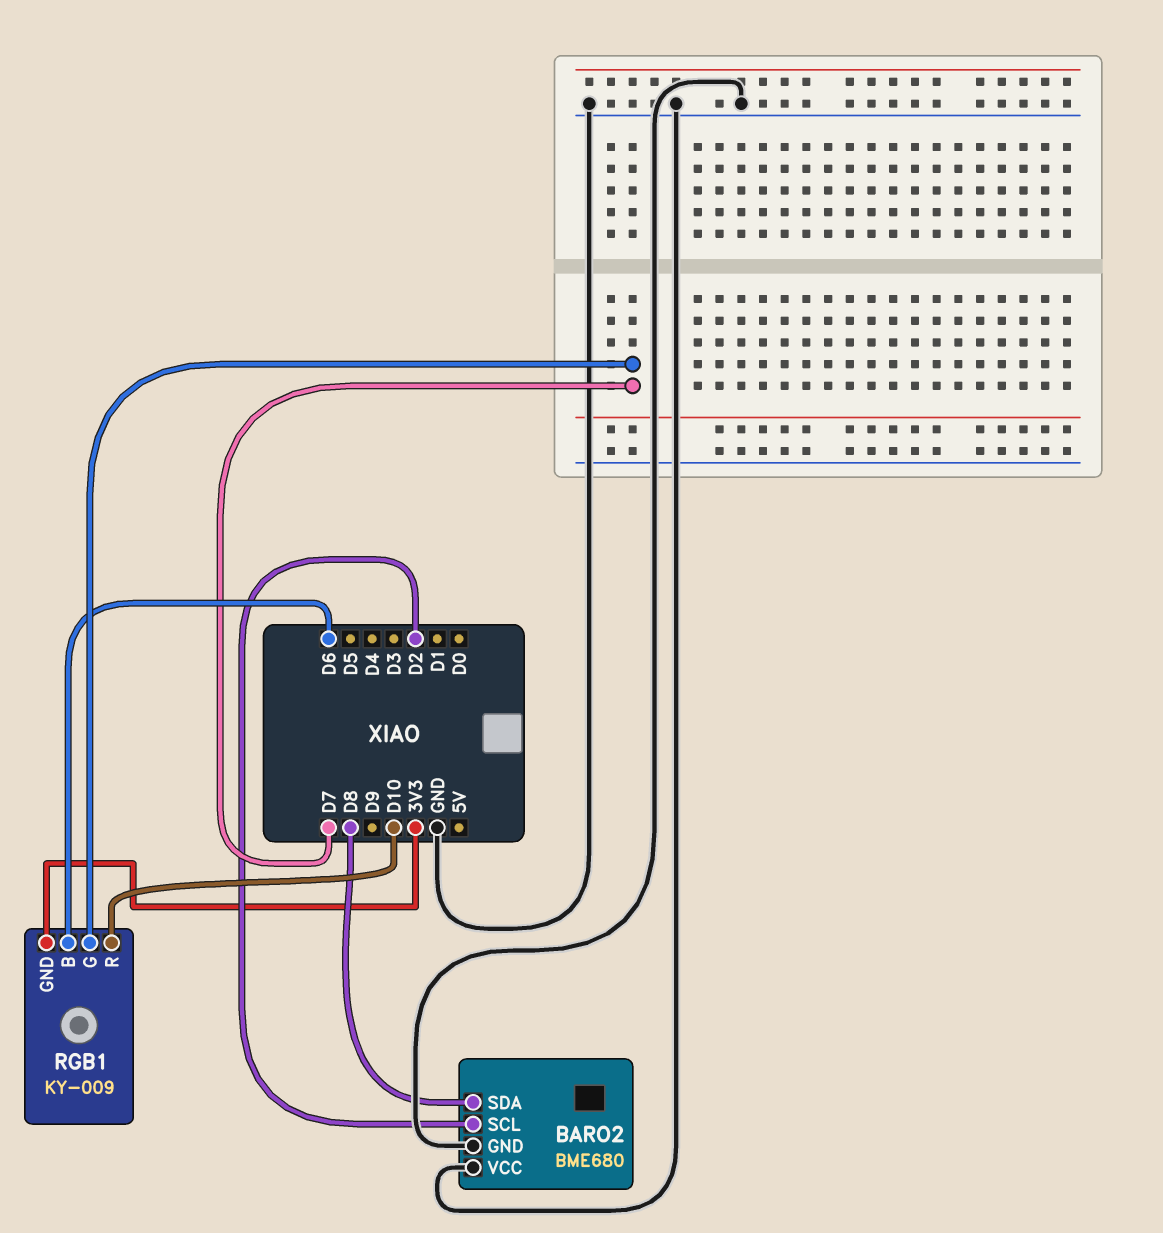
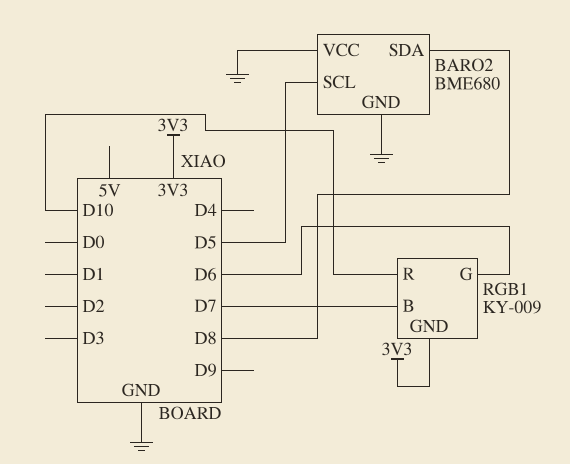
BARO2 pin SCL: D2 -> D5
RGB1 pin B: D6 -> D7
RGB1 pin G: D7 -> D6

